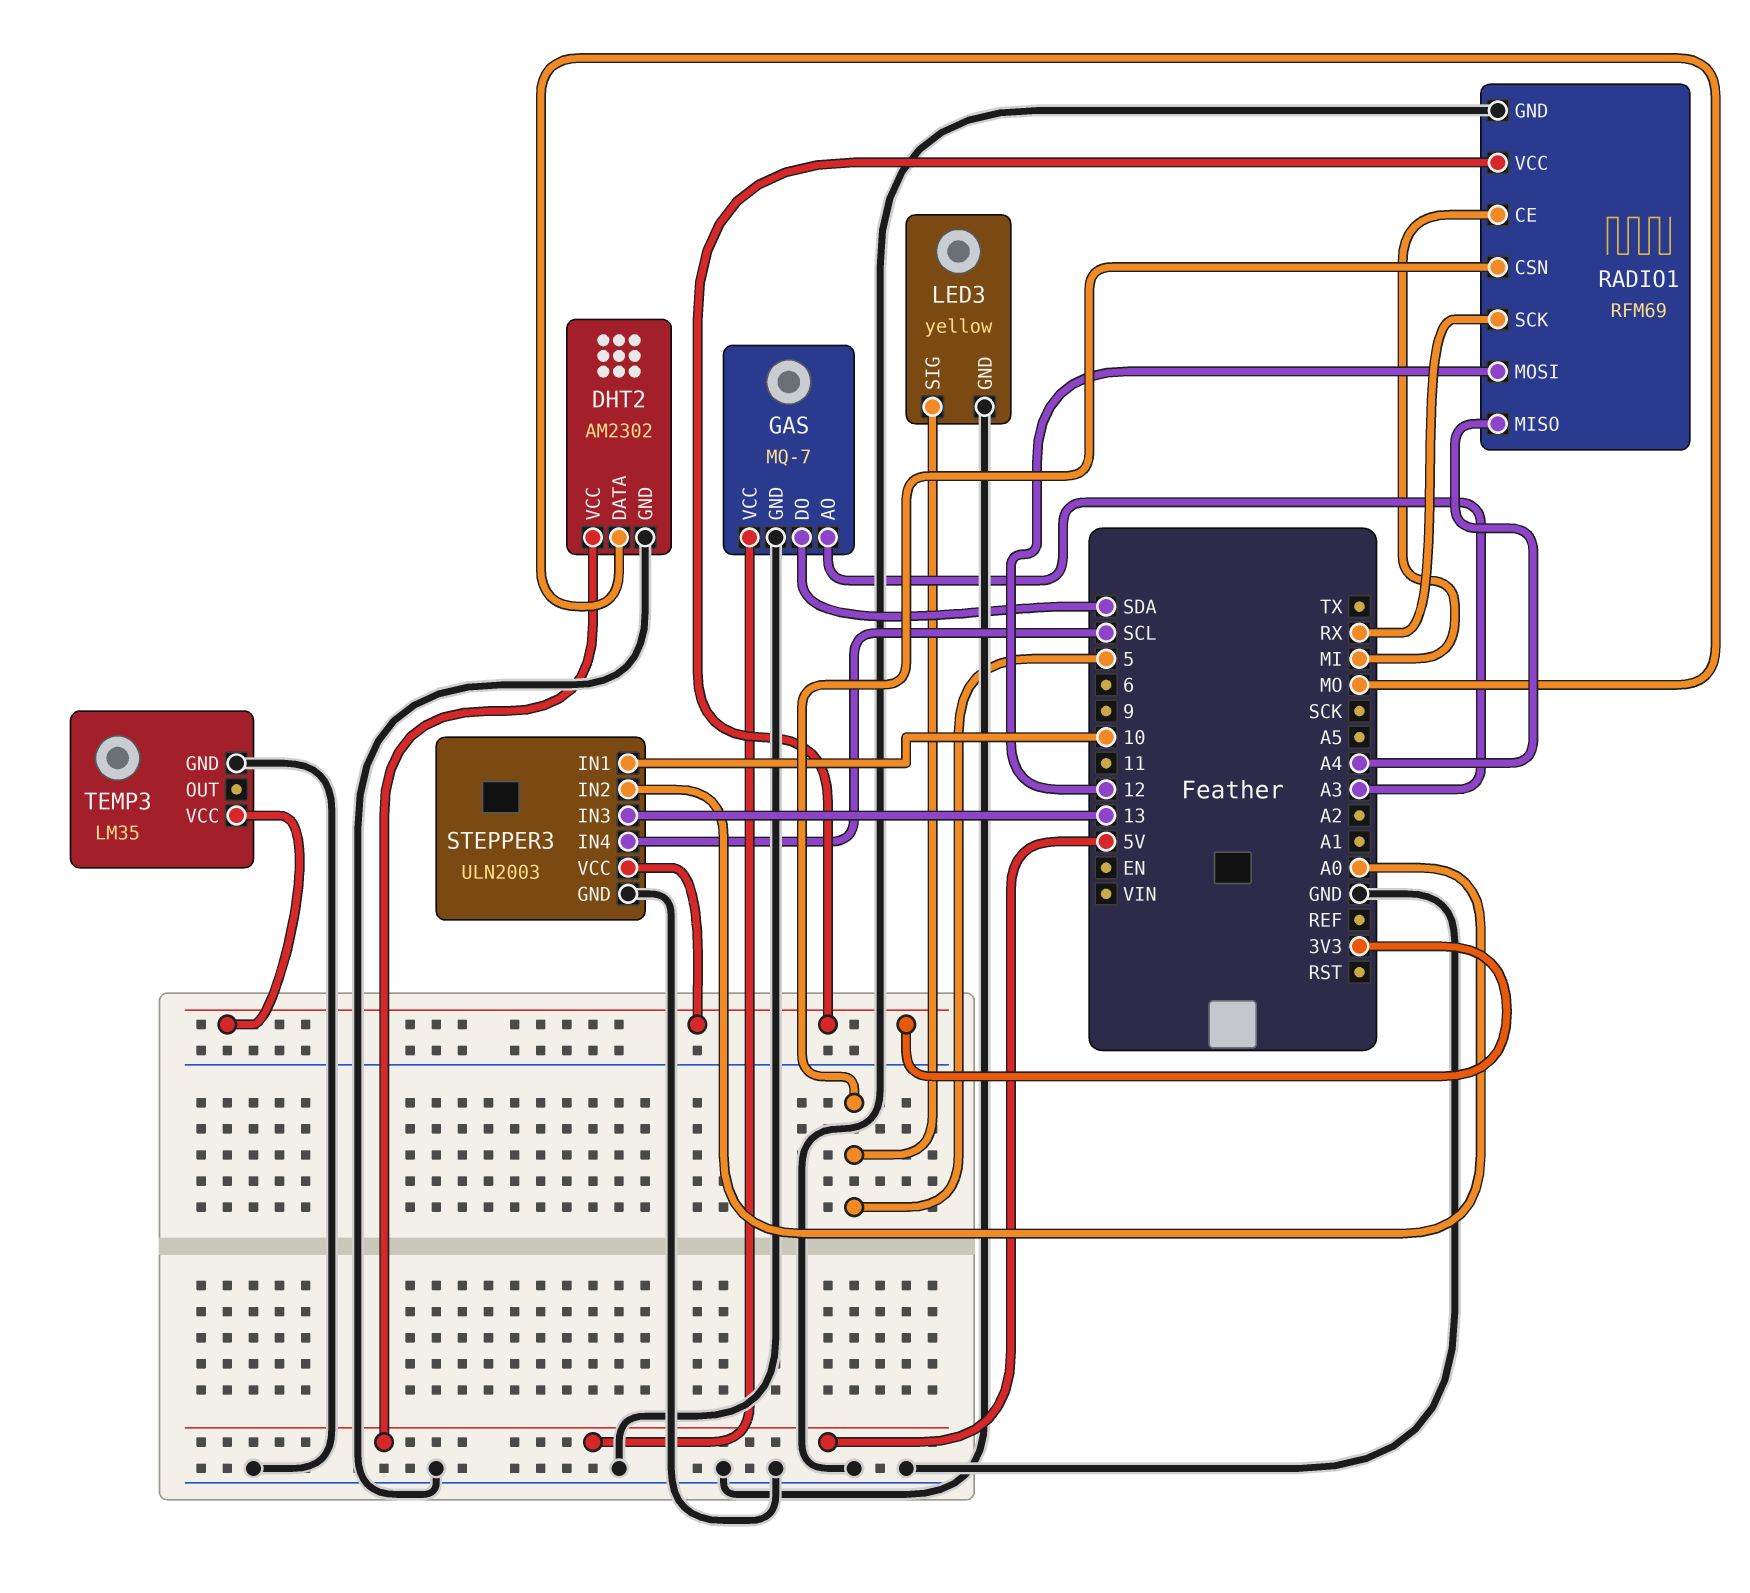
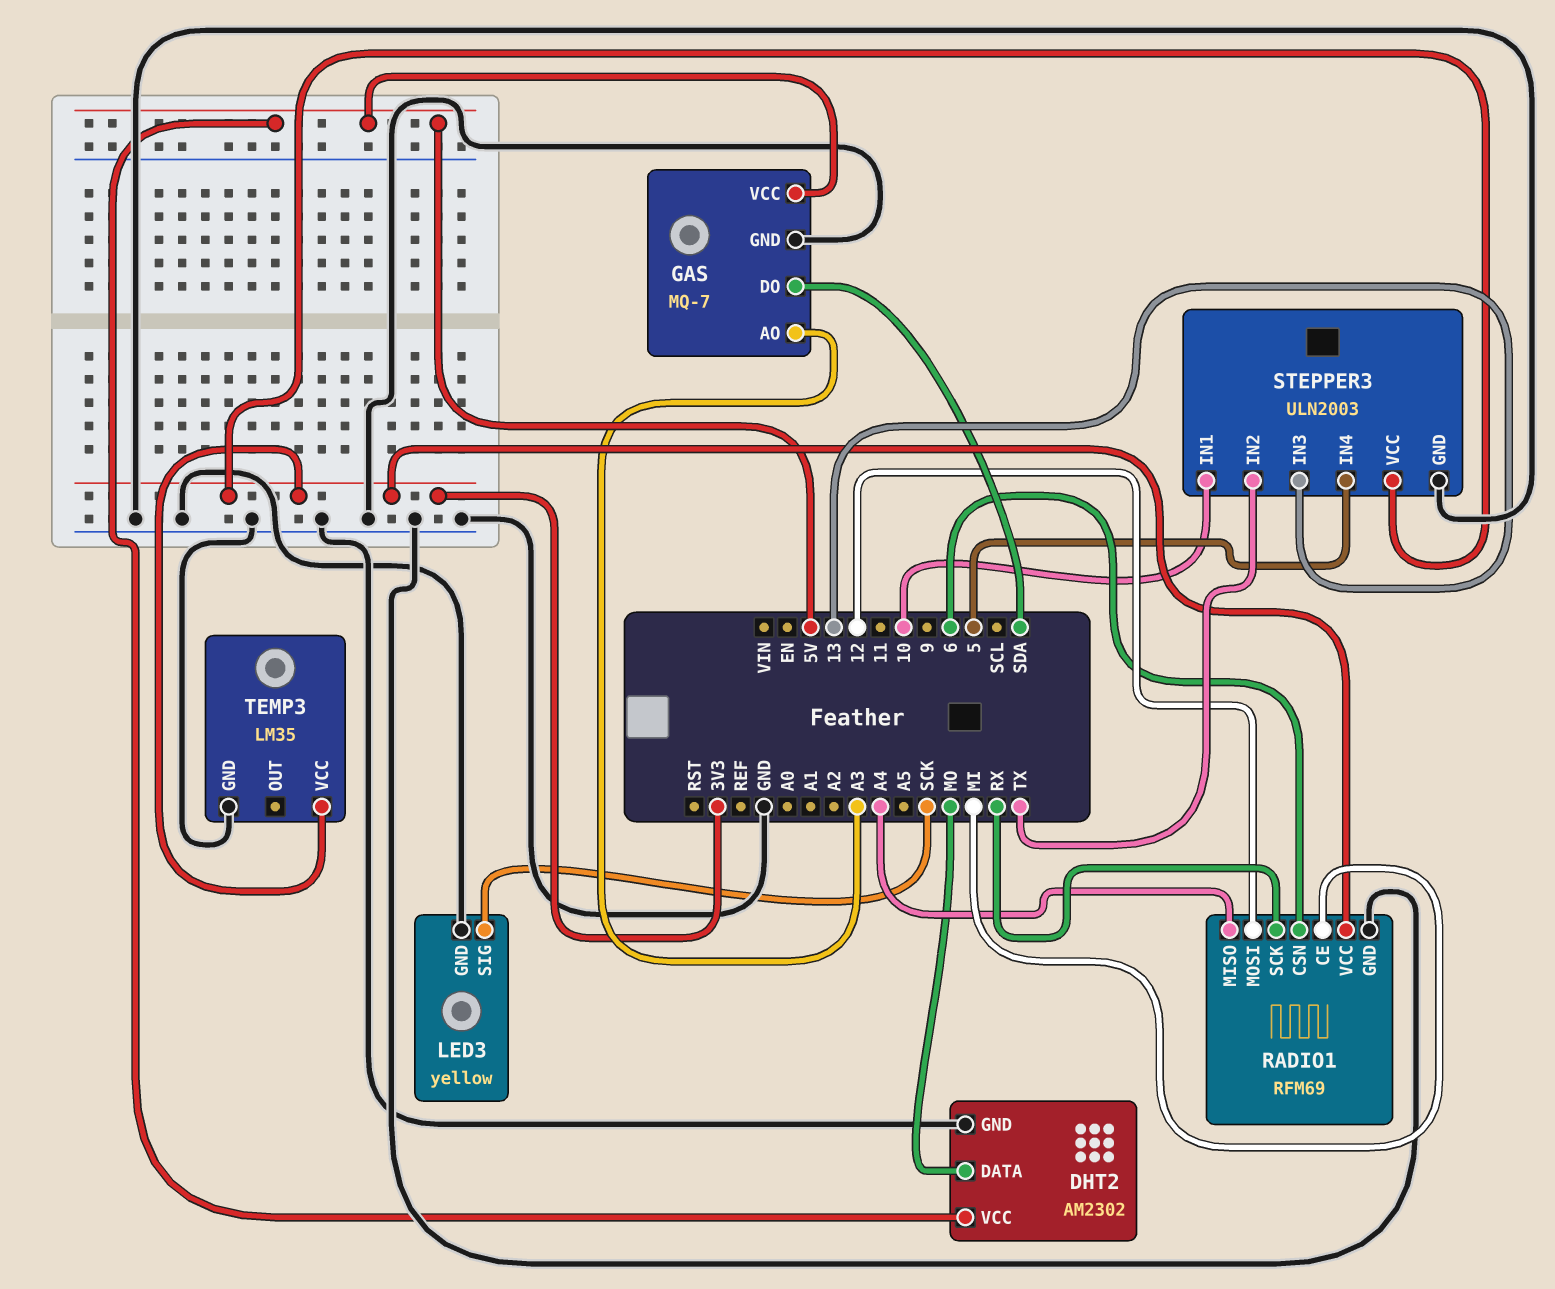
LED3 pin SIG: 5 -> SCK
RADIO1 pin CSN: 5 -> 6
STEPPER3 pin IN2: A0 -> TX
STEPPER3 pin IN4: SCL -> 5

